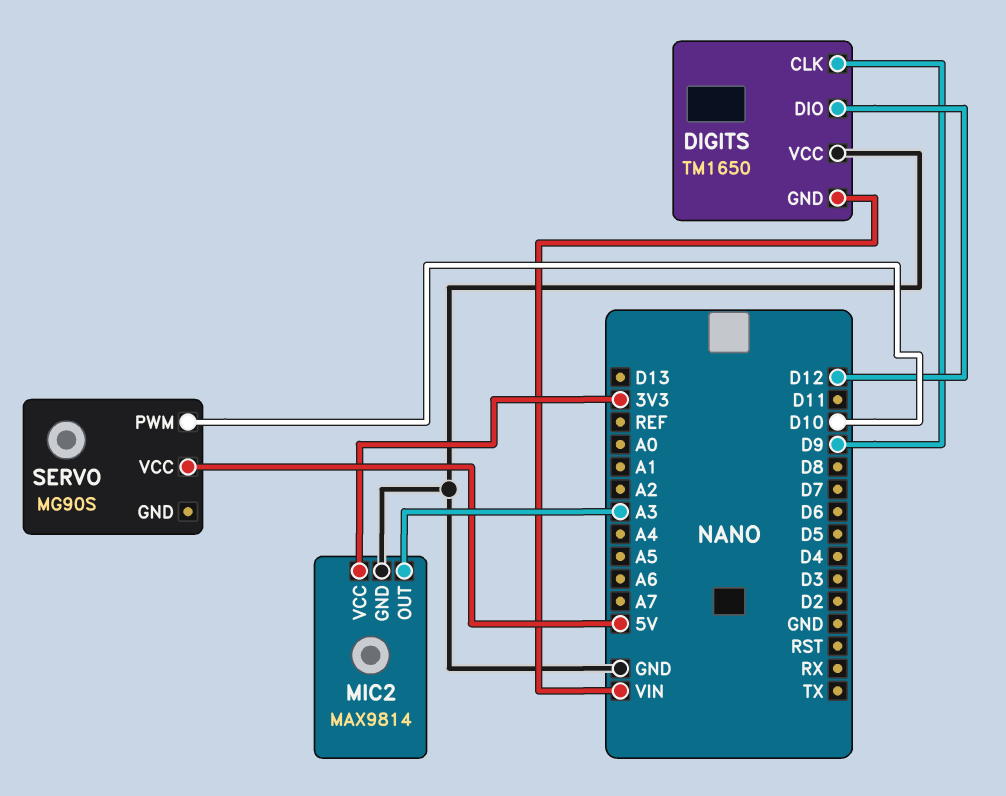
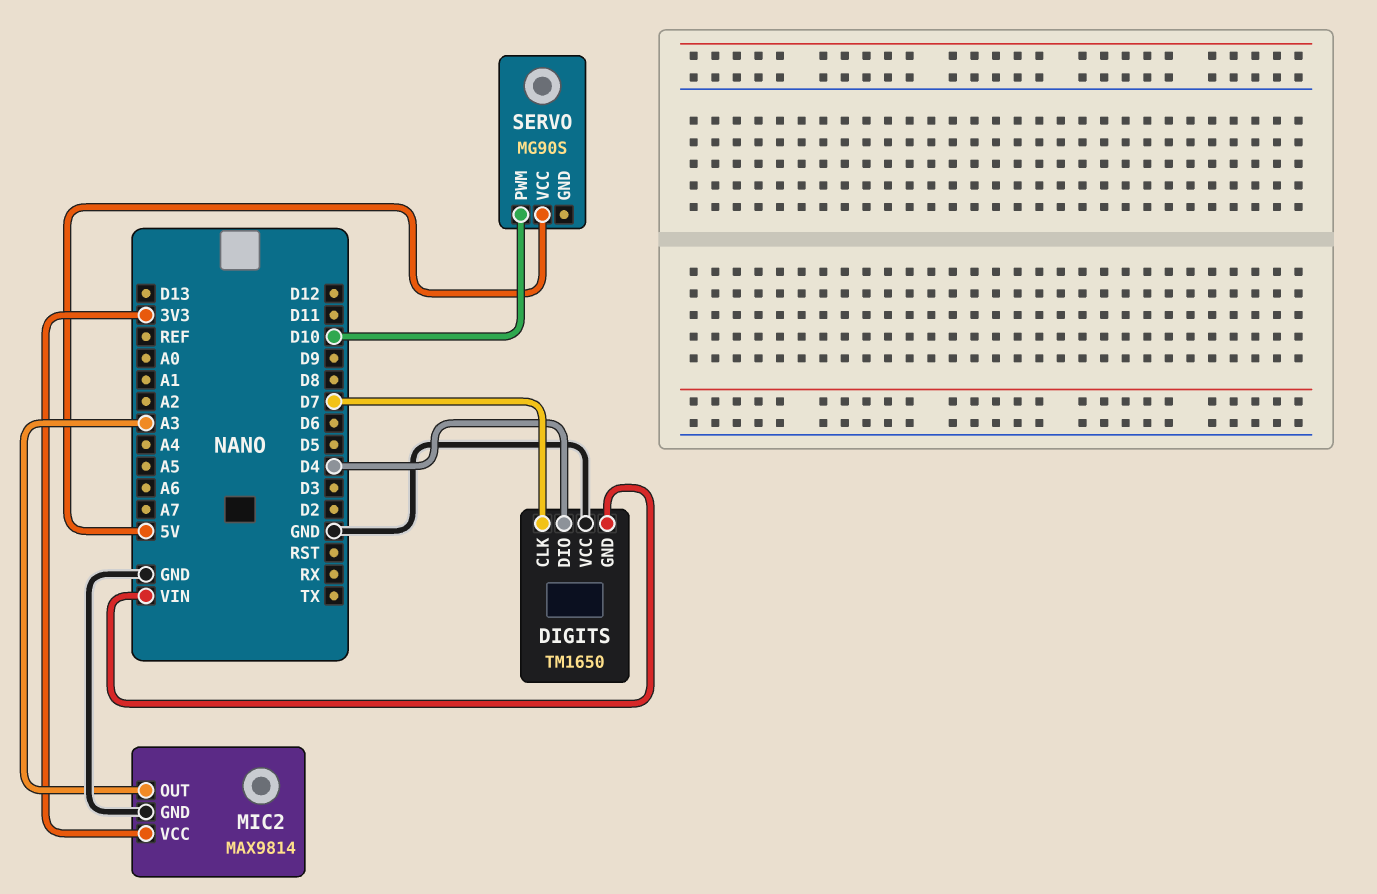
DIGITS pin CLK: D9 -> D7
DIGITS pin DIO: D12 -> D4

